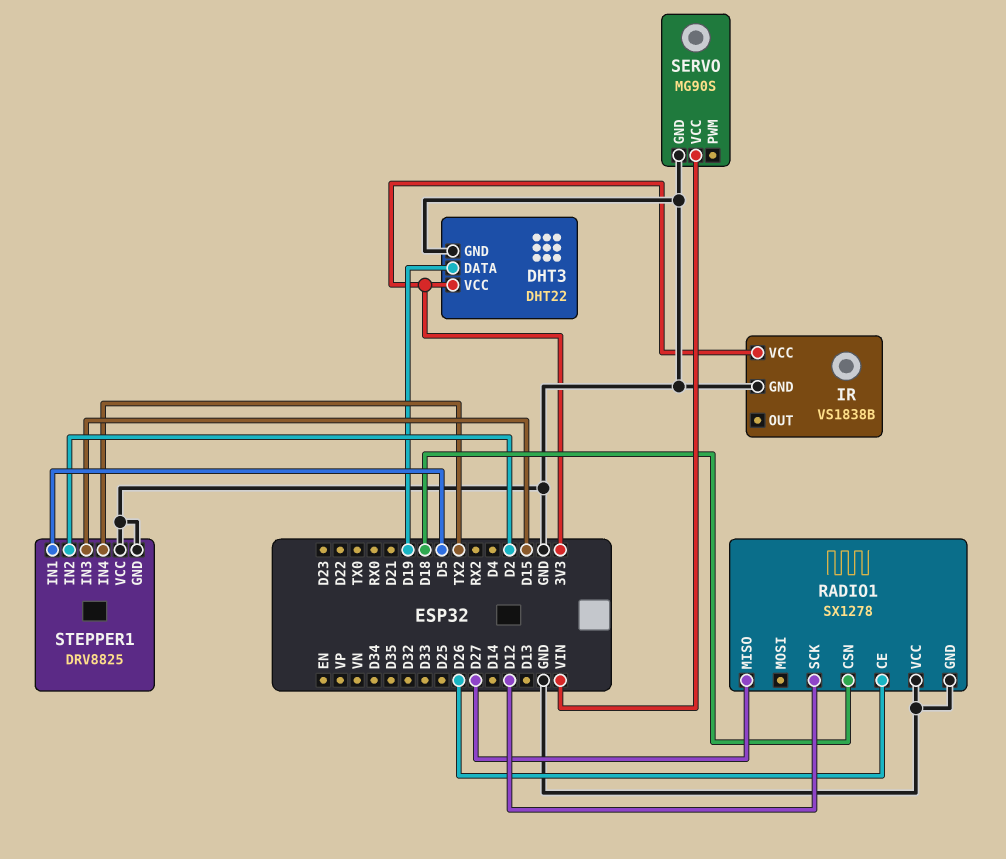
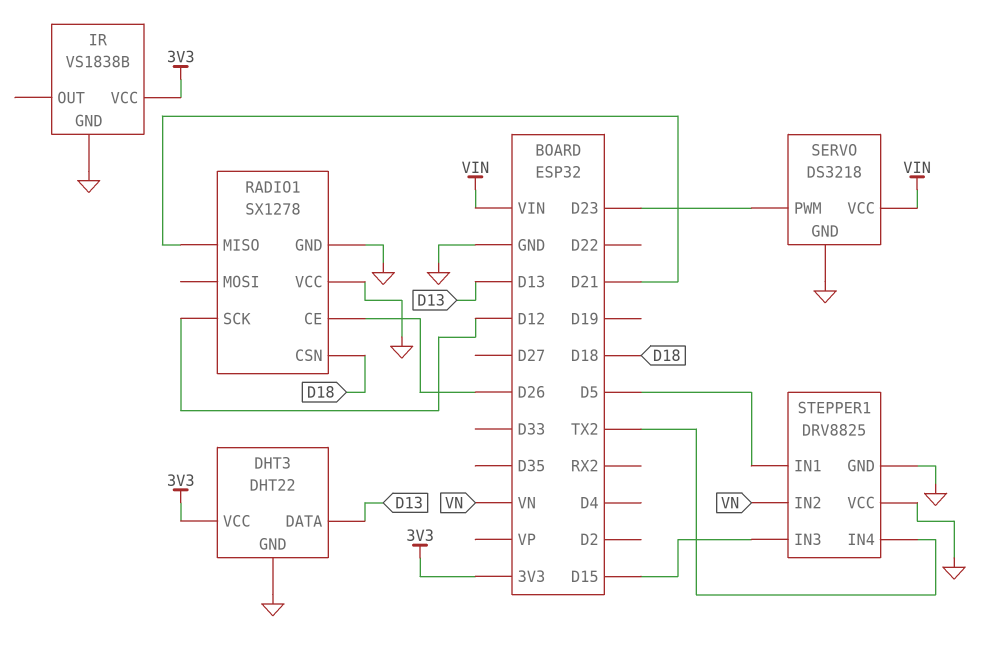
DHT3 pin DATA: D19 -> D13
RADIO1 pin MISO: D27 -> D21
SERVO: MG90S -> DS3218
SERVO pin PWM: none -> D23
STEPPER1 pin IN2: D2 -> VN

